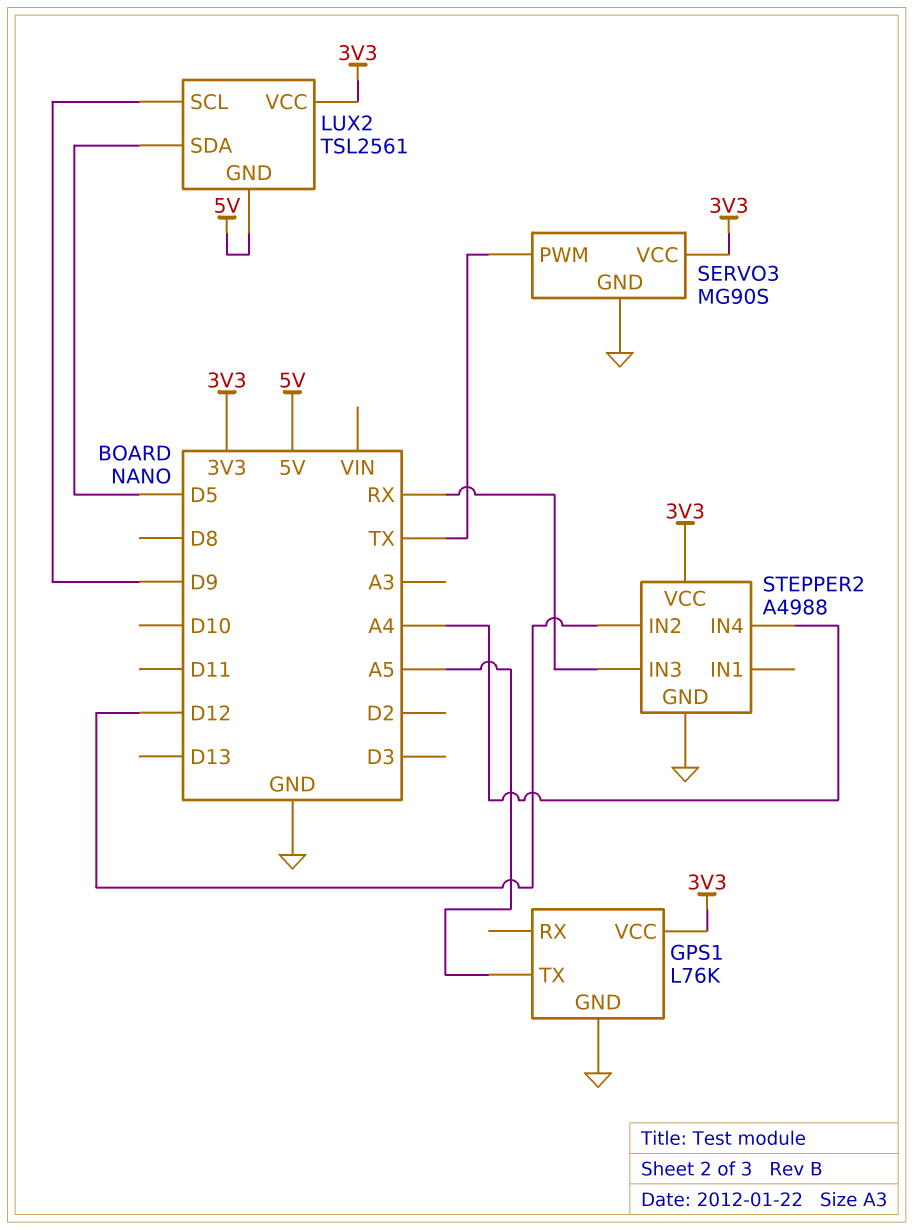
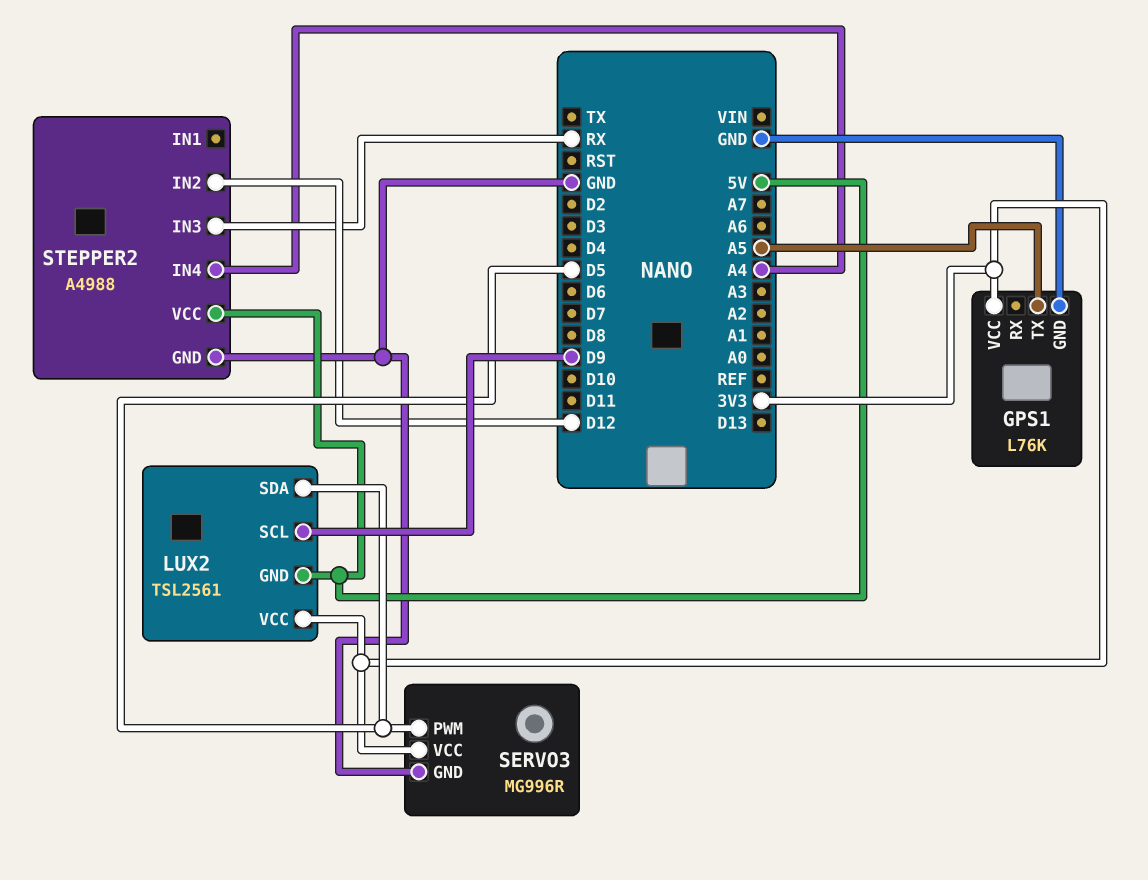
SERVO3: MG90S -> MG996R
SERVO3 pin PWM: TX -> D5
STEPPER2 pin VCC: 3V3 -> 5V

